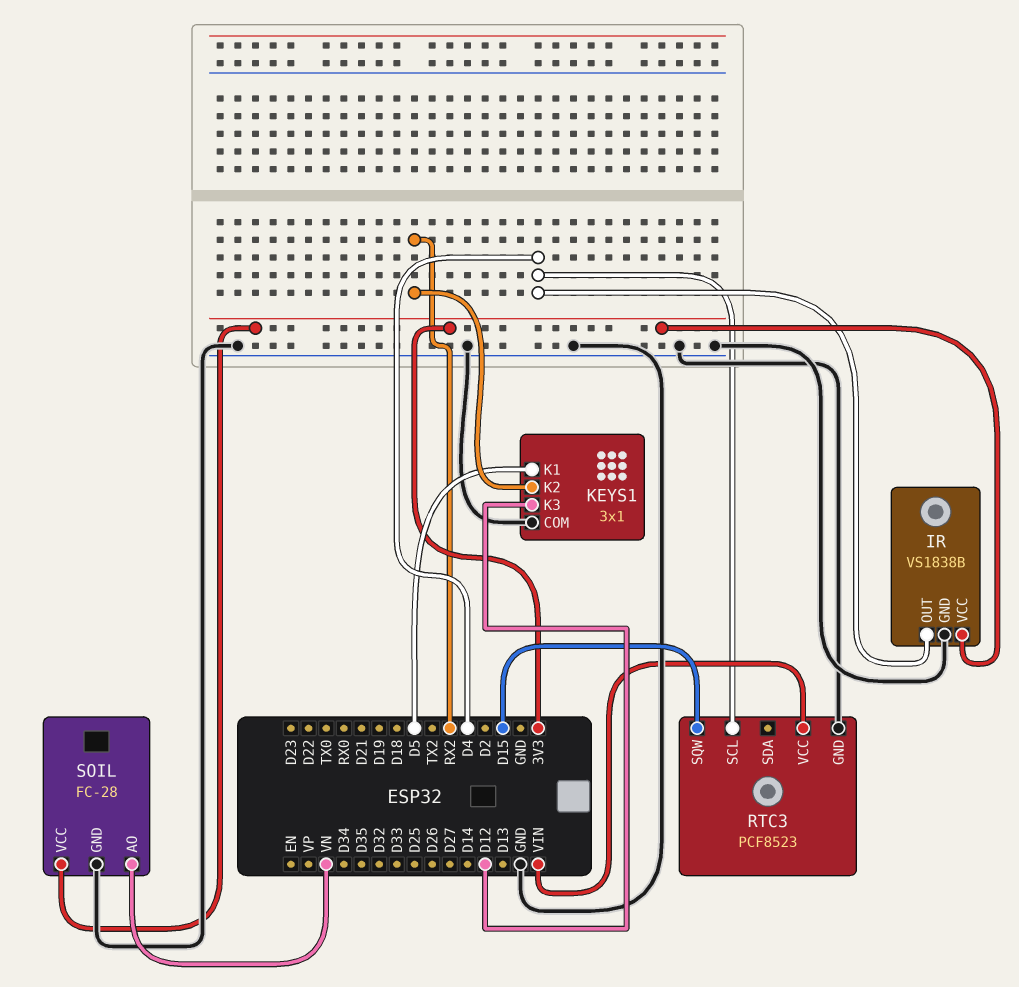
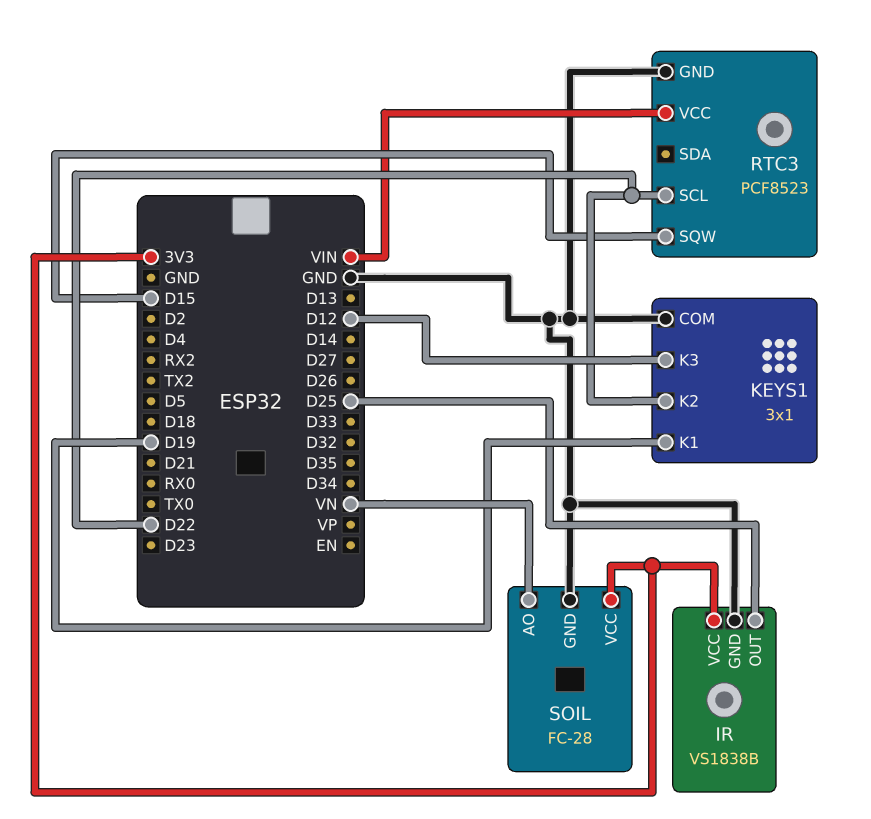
IR pin OUT: D4 -> D25
KEYS1 pin K1: D5 -> D19
KEYS1 pin K2: RX2 -> D22
RTC3 pin SCL: D4 -> D22

